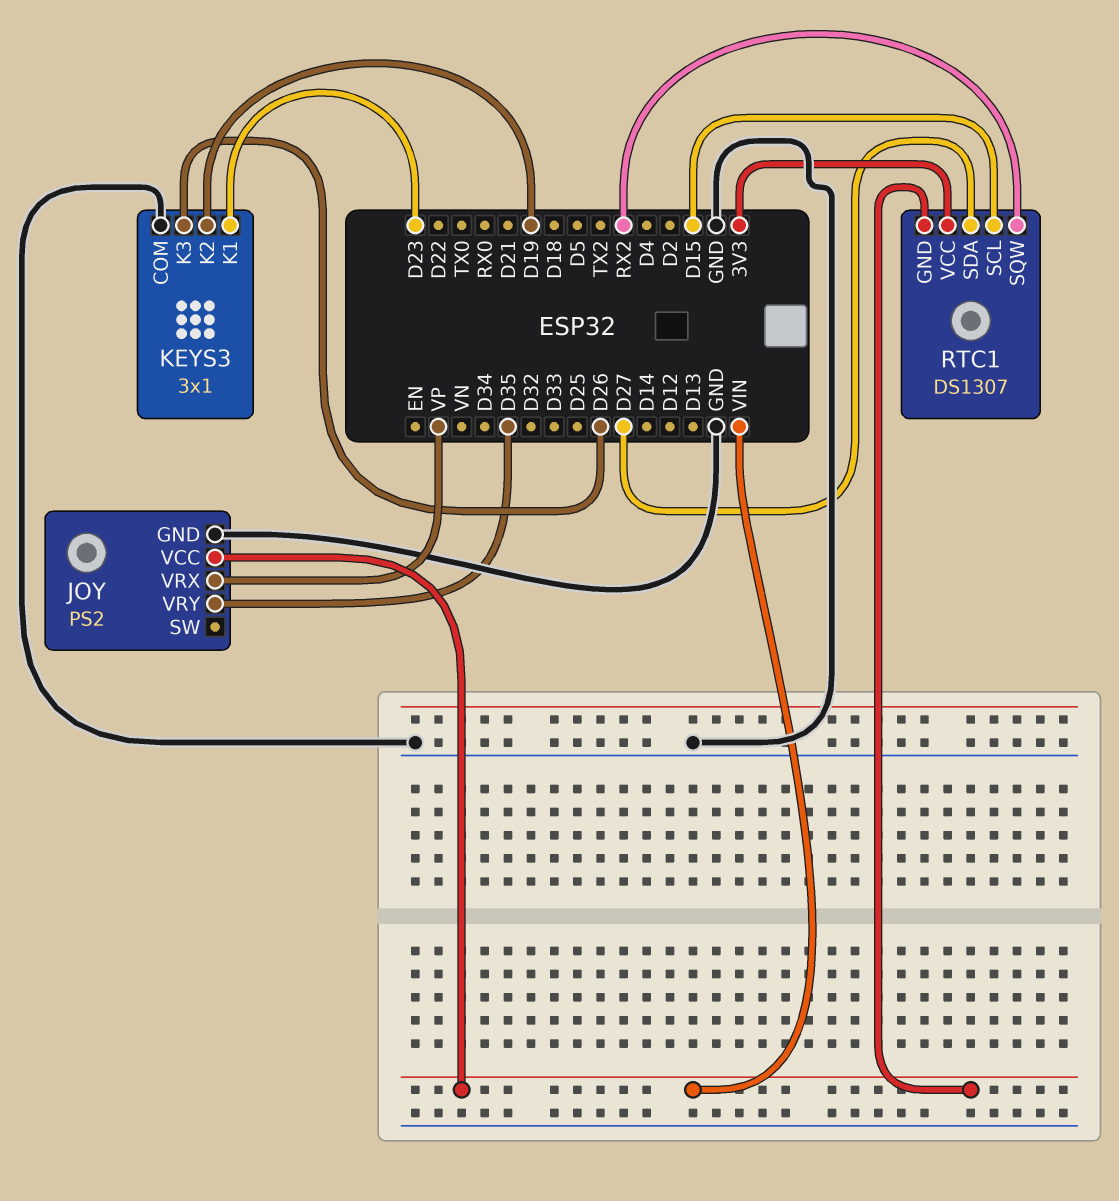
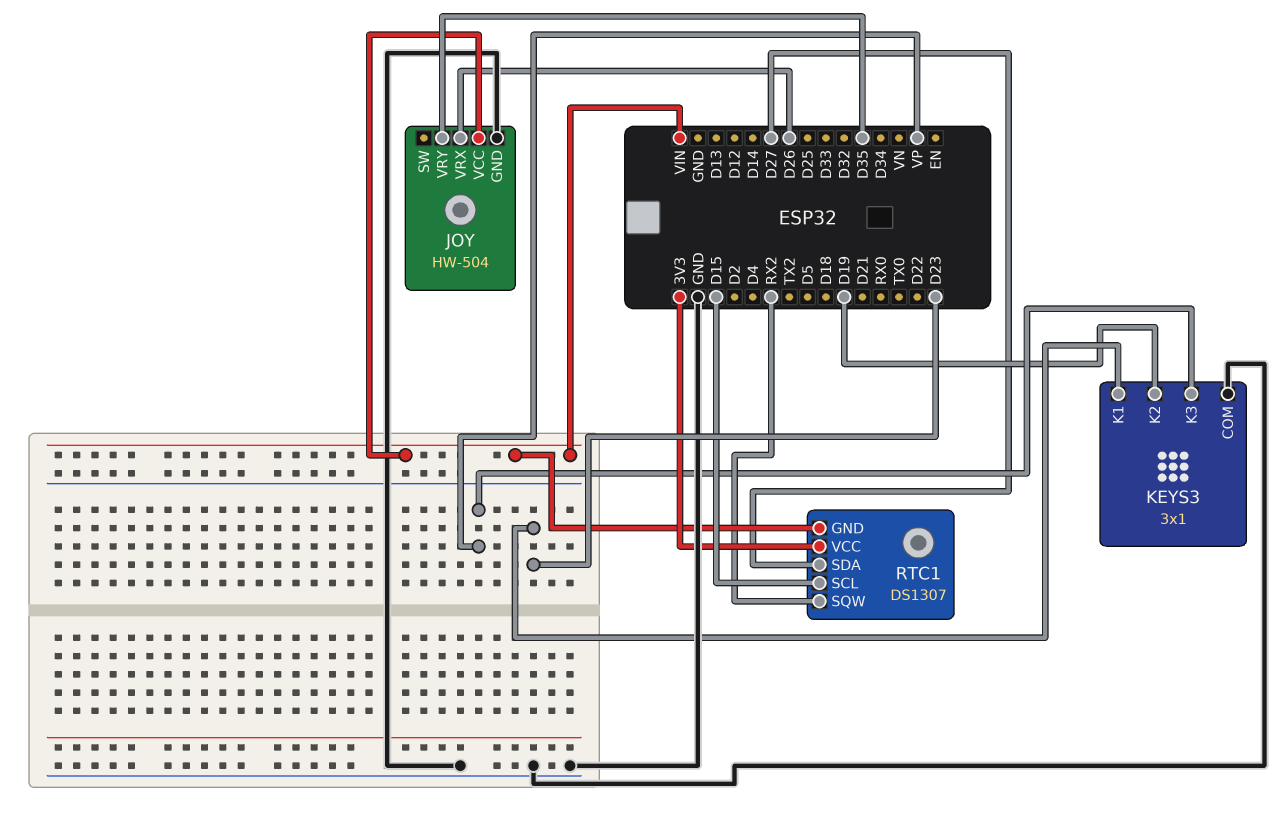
JOY: PS2 -> HW-504
JOY pin VRX: VP -> D26
KEYS3 pin K3: D26 -> VP

